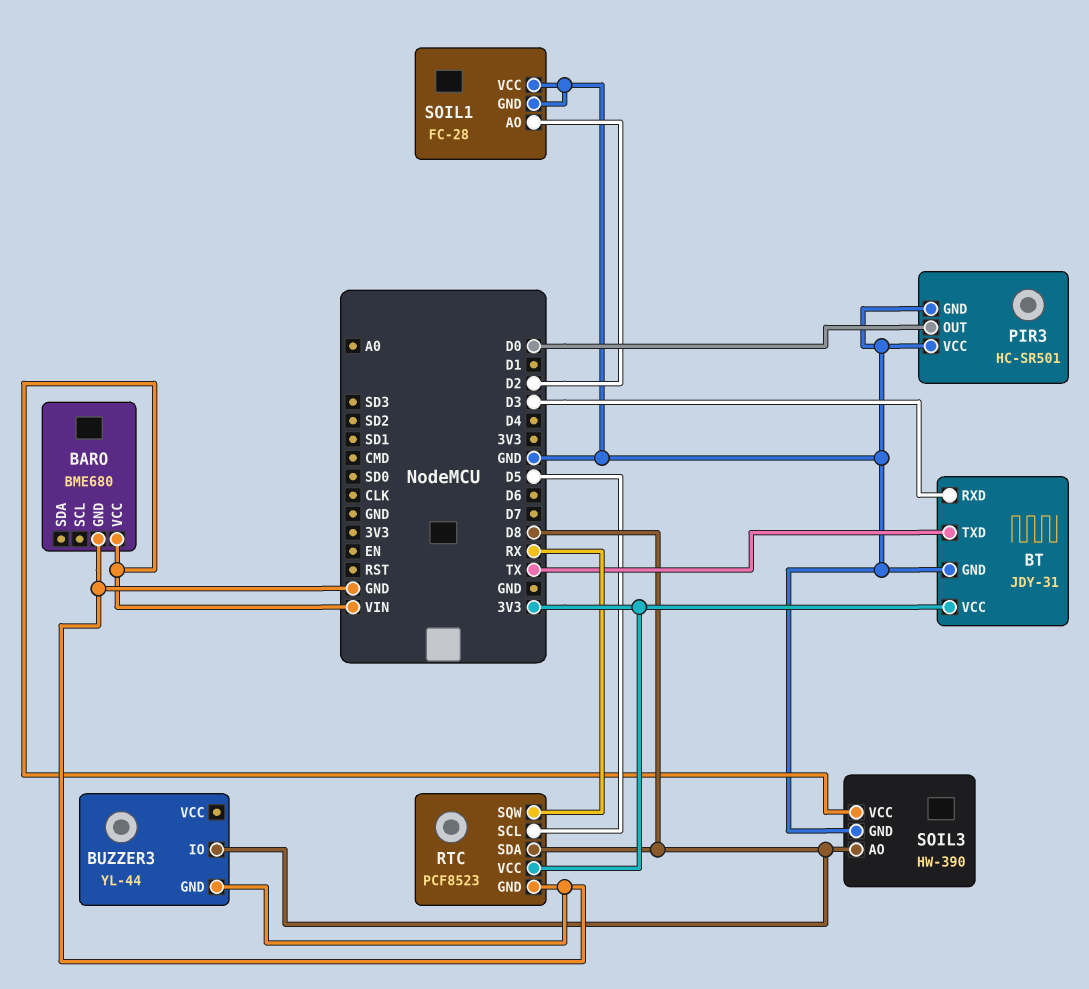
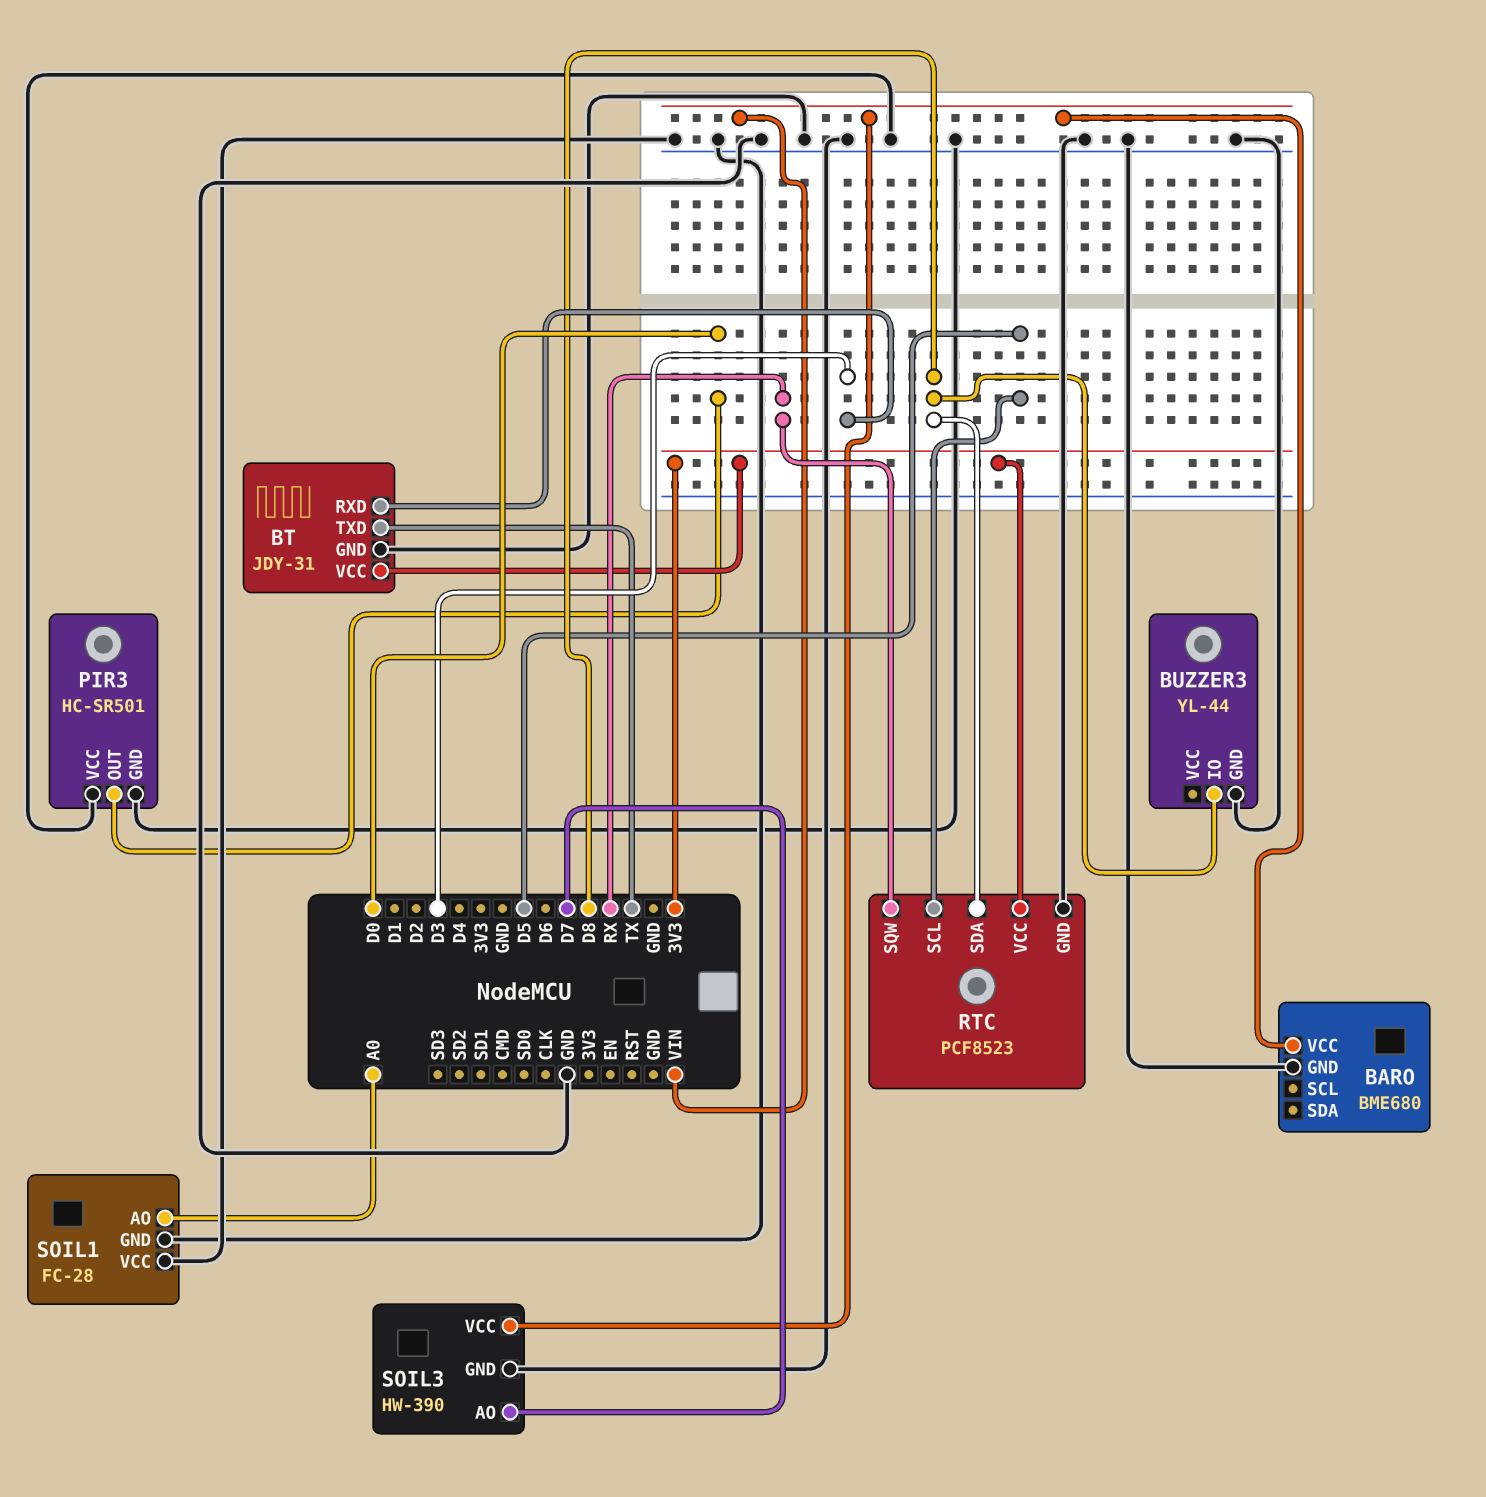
SOIL1 pin AO: D2 -> A0
SOIL3 pin AO: D8 -> D7

